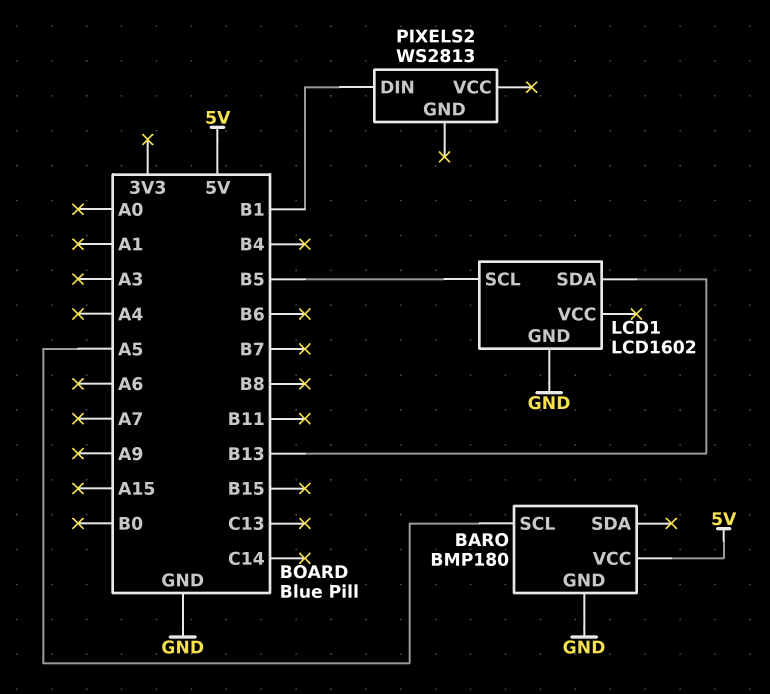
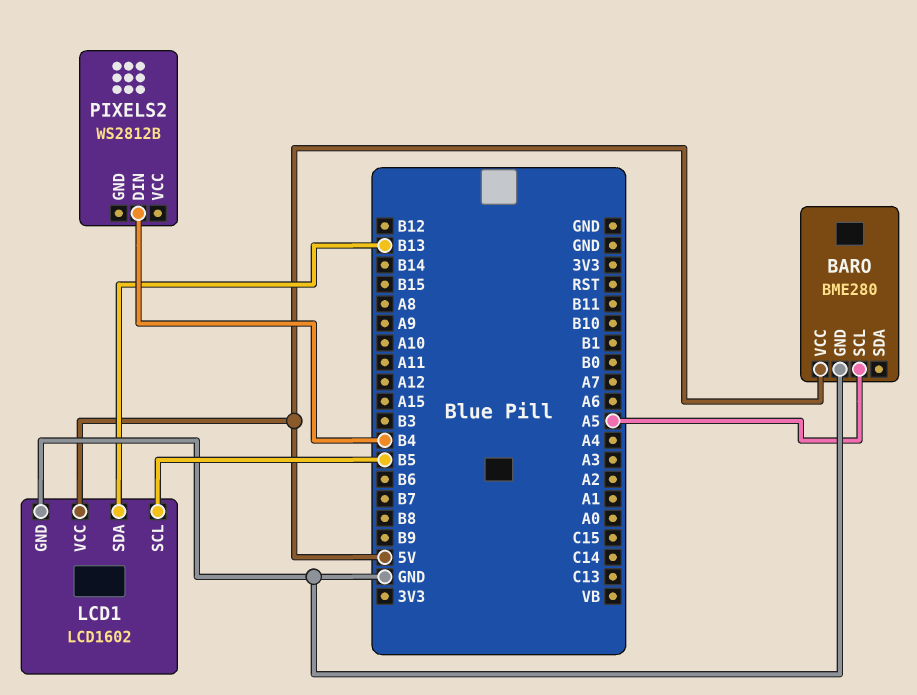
BARO: BMP180 -> BME280
LCD1 pin VCC: none -> 5V
PIXELS2: WS2813 -> WS2812B
PIXELS2 pin DIN: B1 -> B4

